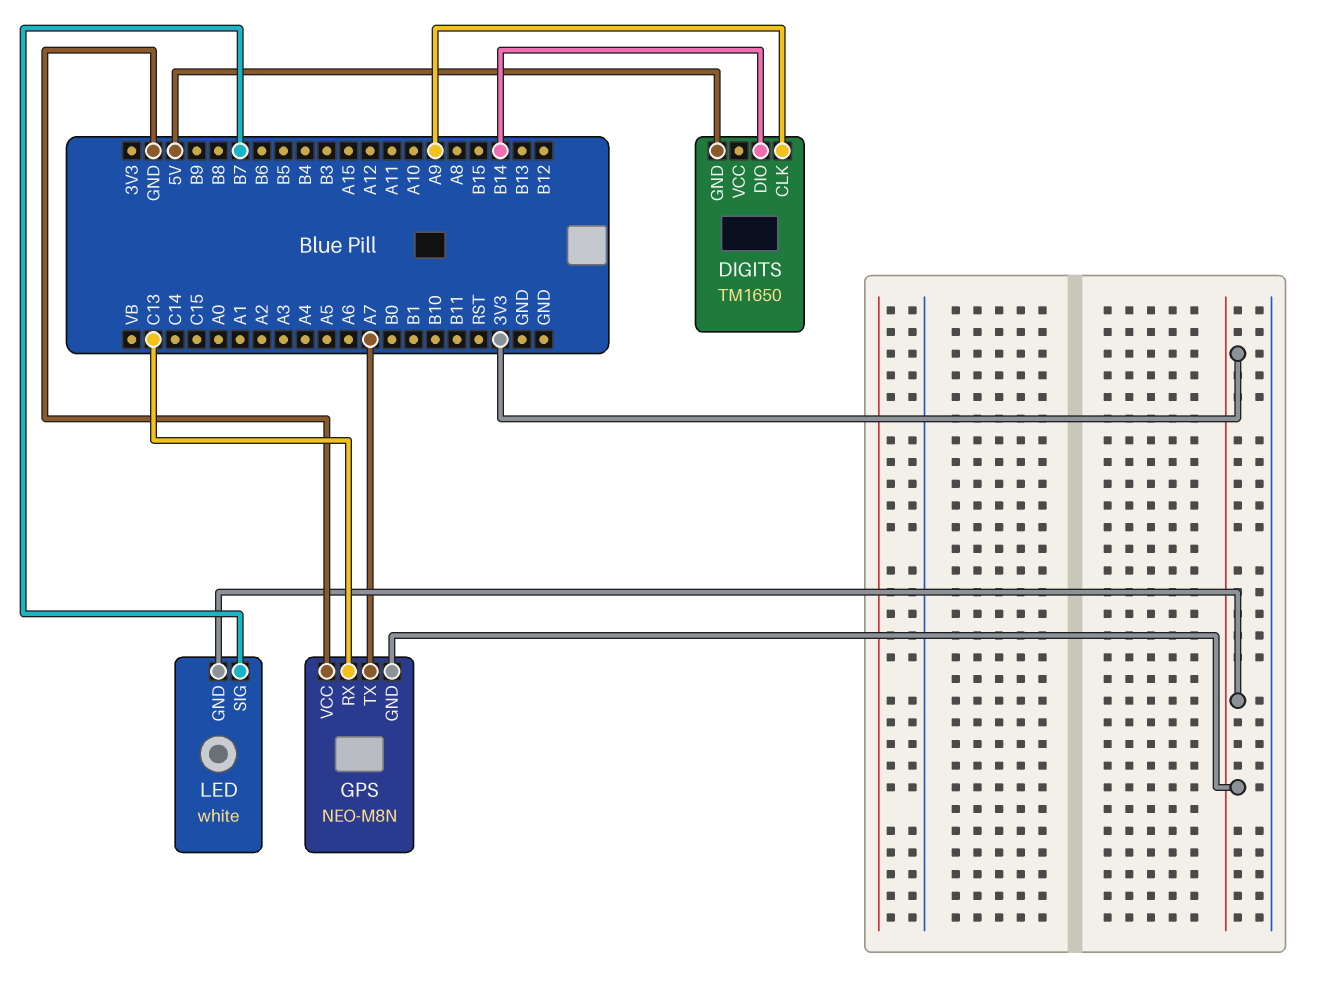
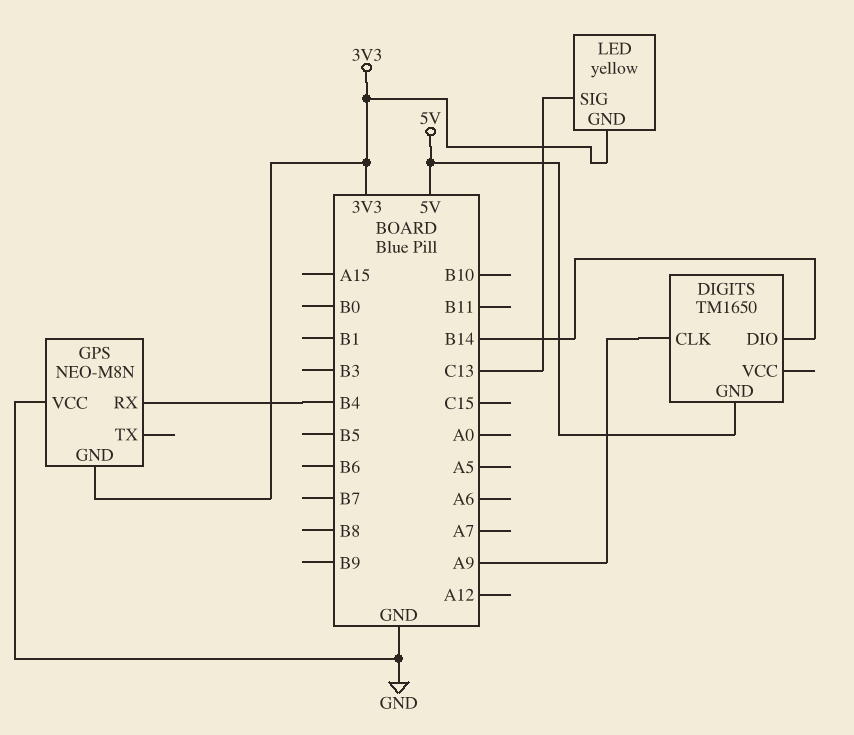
GPS pin RX: C13 -> B4
GPS pin TX: A7 -> none
LED: white -> yellow
LED pin SIG: B7 -> C13

